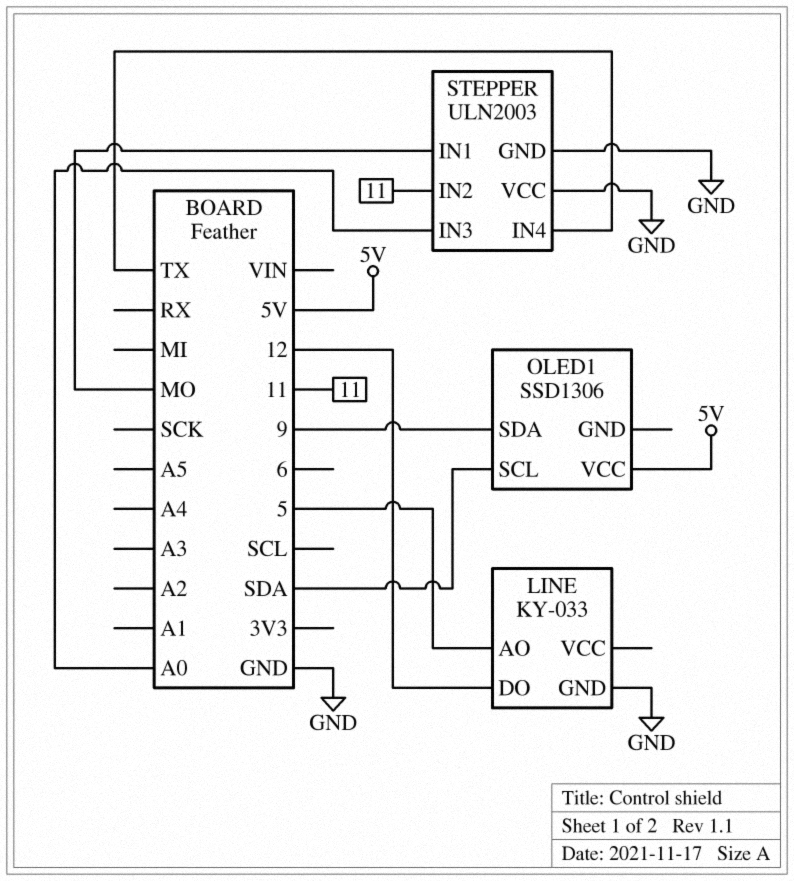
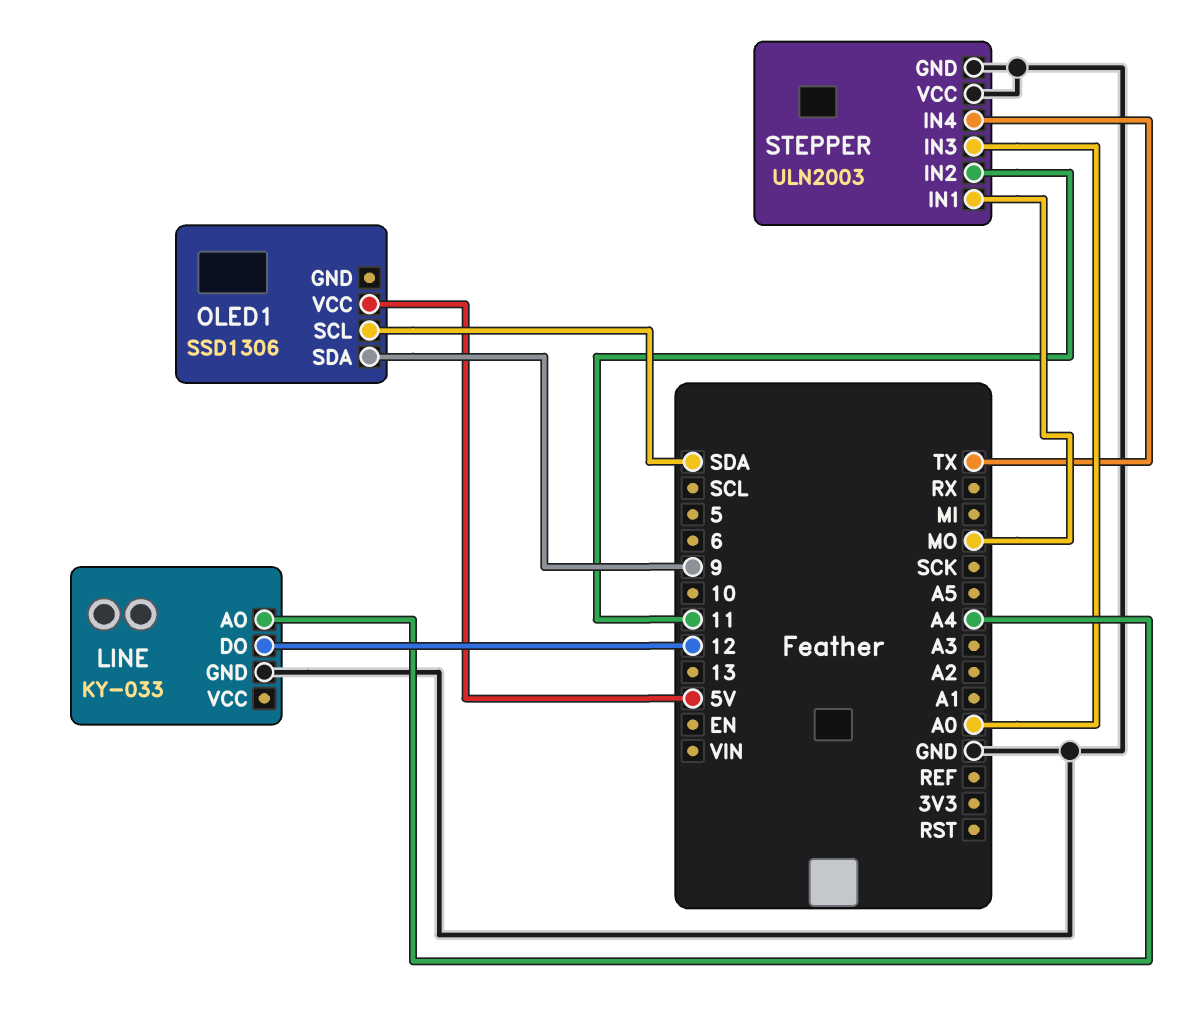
LINE pin AO: 5 -> A4

